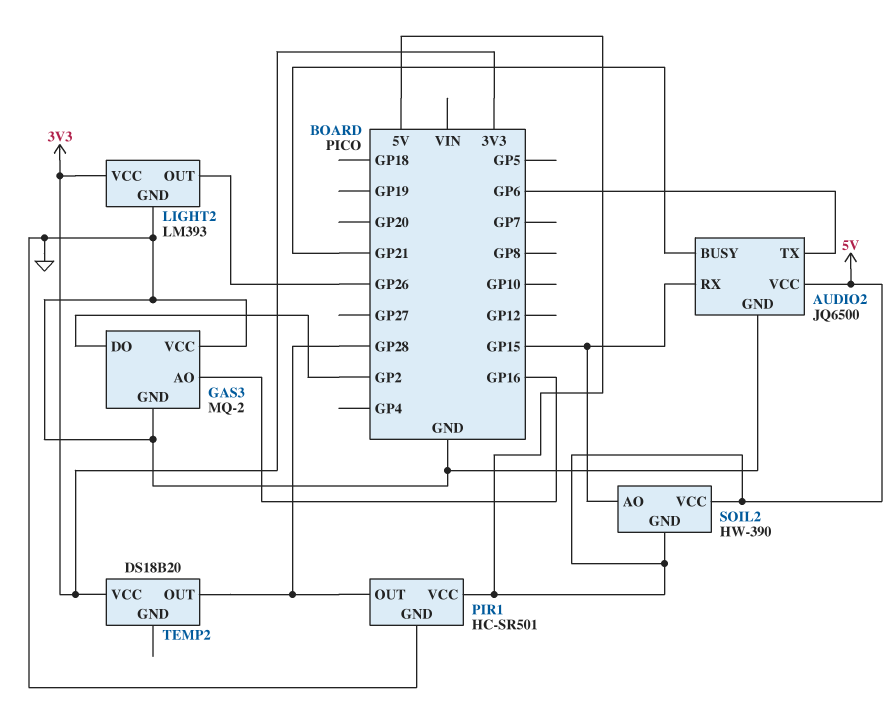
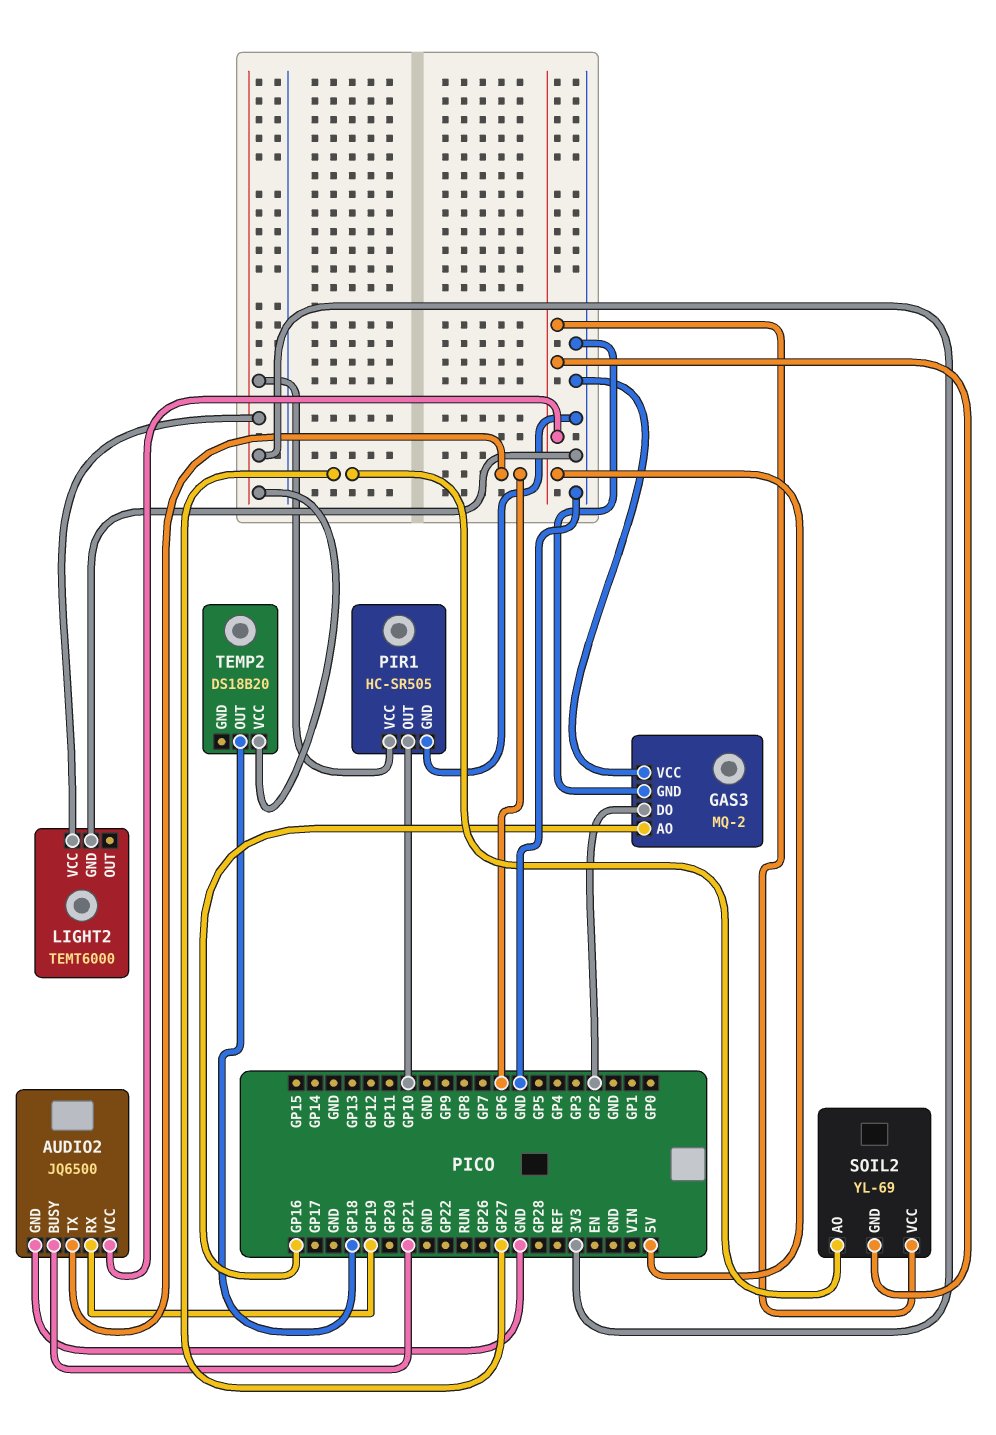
AUDIO2 pin RX: GP15 -> GP19
LIGHT2: LM393 -> TEMT6000
LIGHT2 pin OUT: GP26 -> none
PIR1: HC-SR501 -> HC-SR505
PIR1 pin OUT: GP28 -> GP10
PIR1 pin VCC: 5V -> 3V3
SOIL2: HW-390 -> YL-69
SOIL2 pin AO: GP15 -> GP27
TEMP2 pin OUT: GP28 -> GP18

